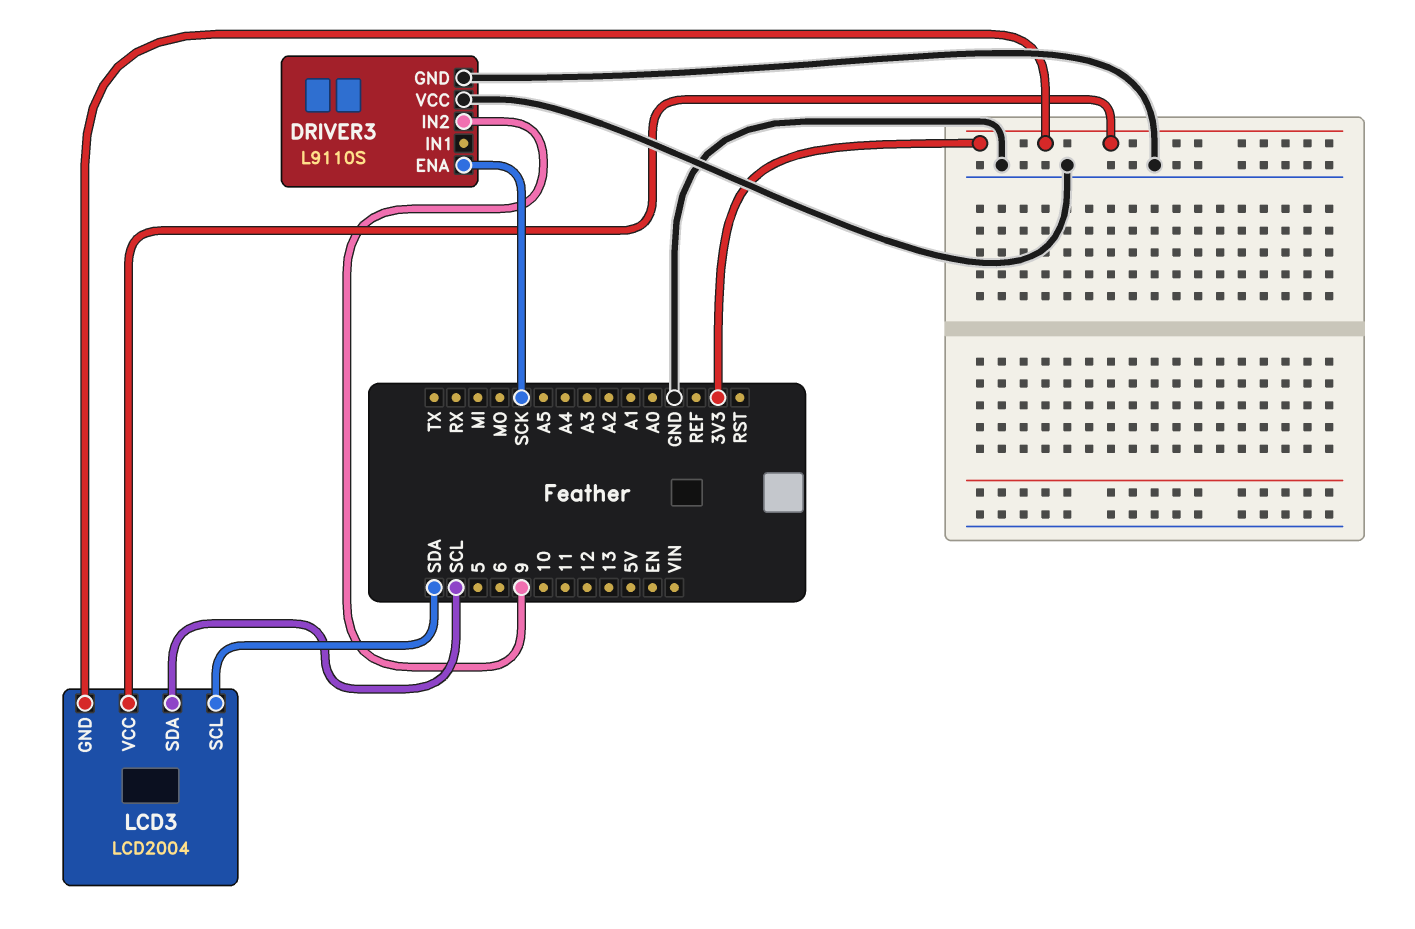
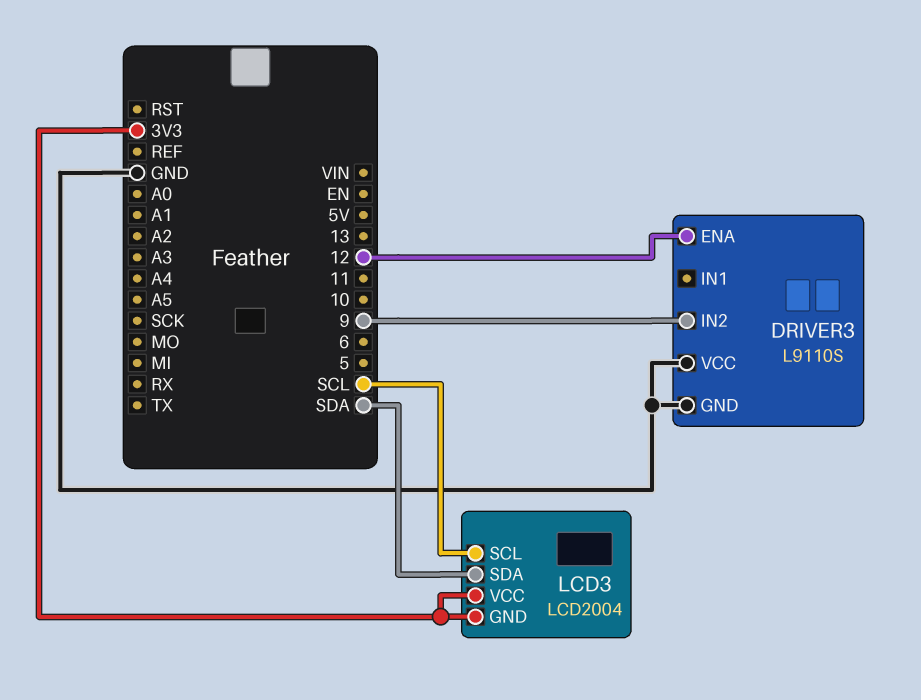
DRIVER3 pin ENA: SCK -> 12
LCD3 pin SCL: SDA -> SCL
LCD3 pin SDA: SCL -> SDA

